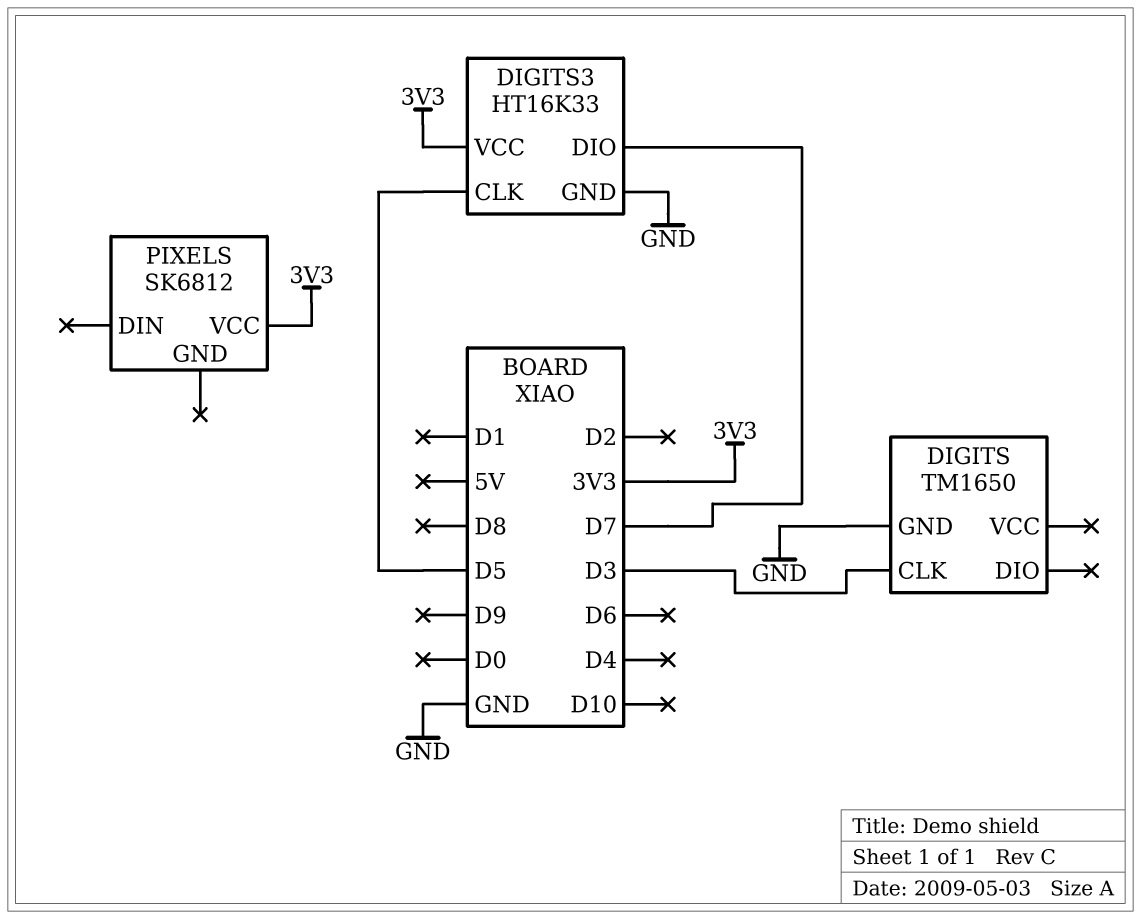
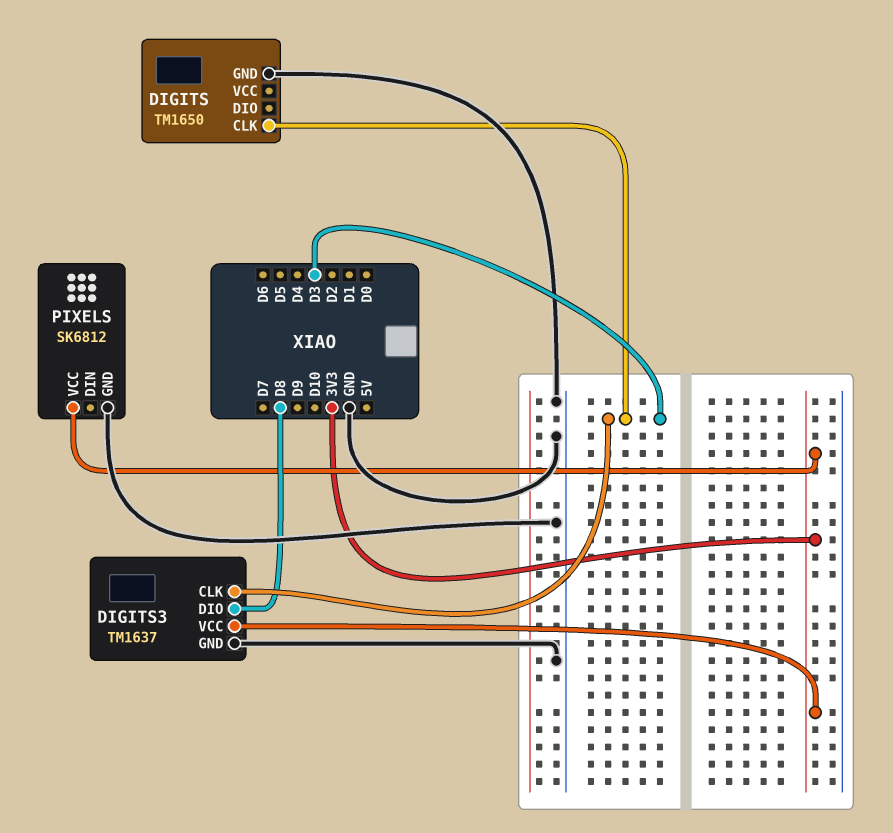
DIGITS3: HT16K33 -> TM1637
DIGITS3 pin CLK: D5 -> D3
DIGITS3 pin DIO: D7 -> D8
PIXELS pin GND: none -> GND

